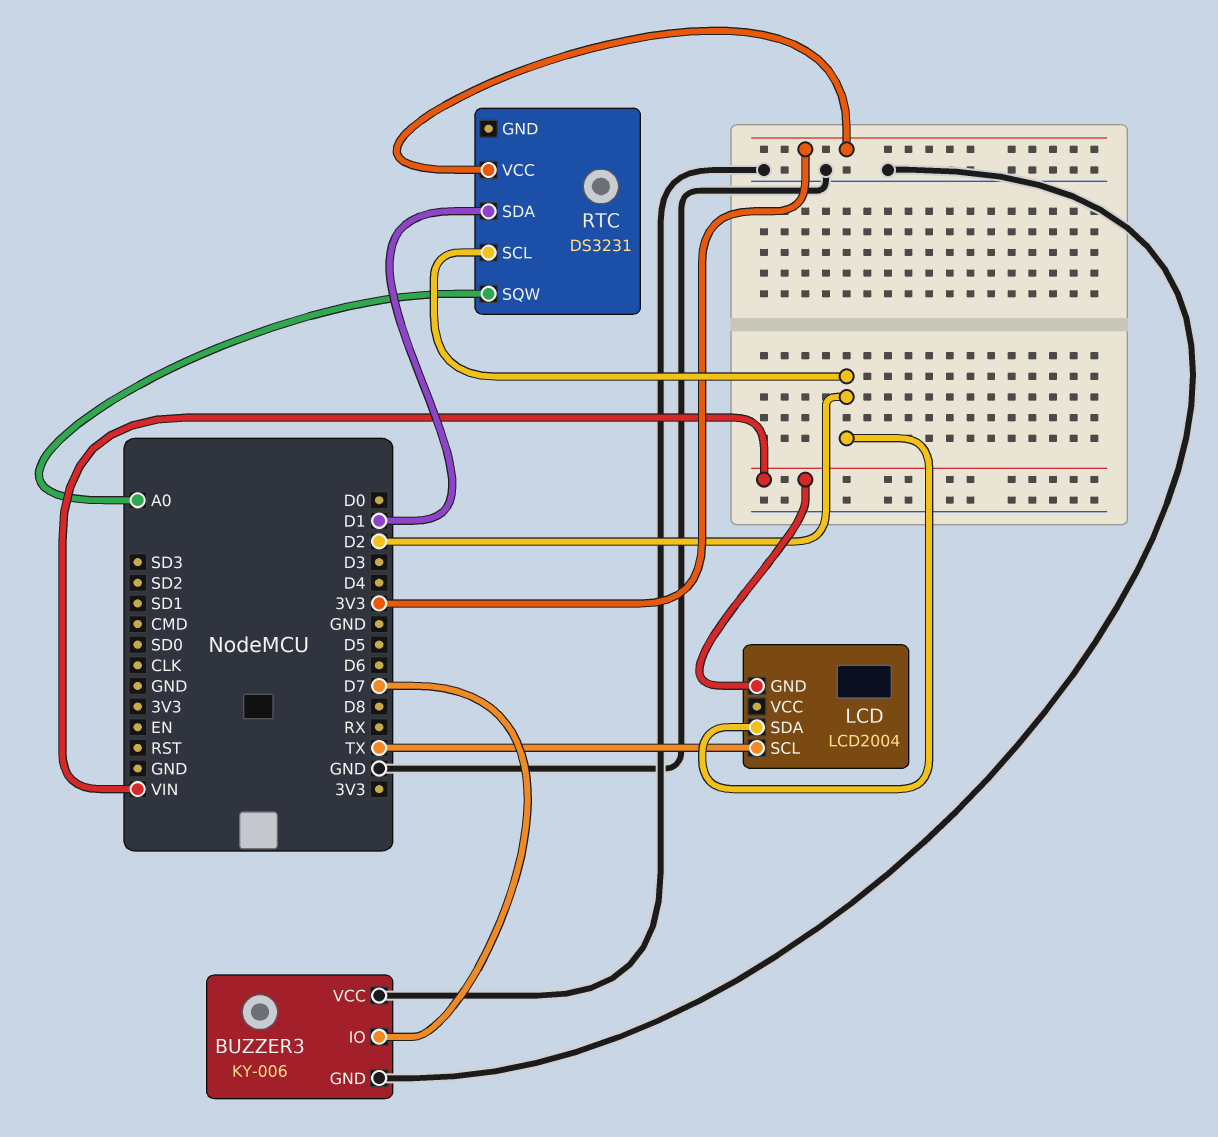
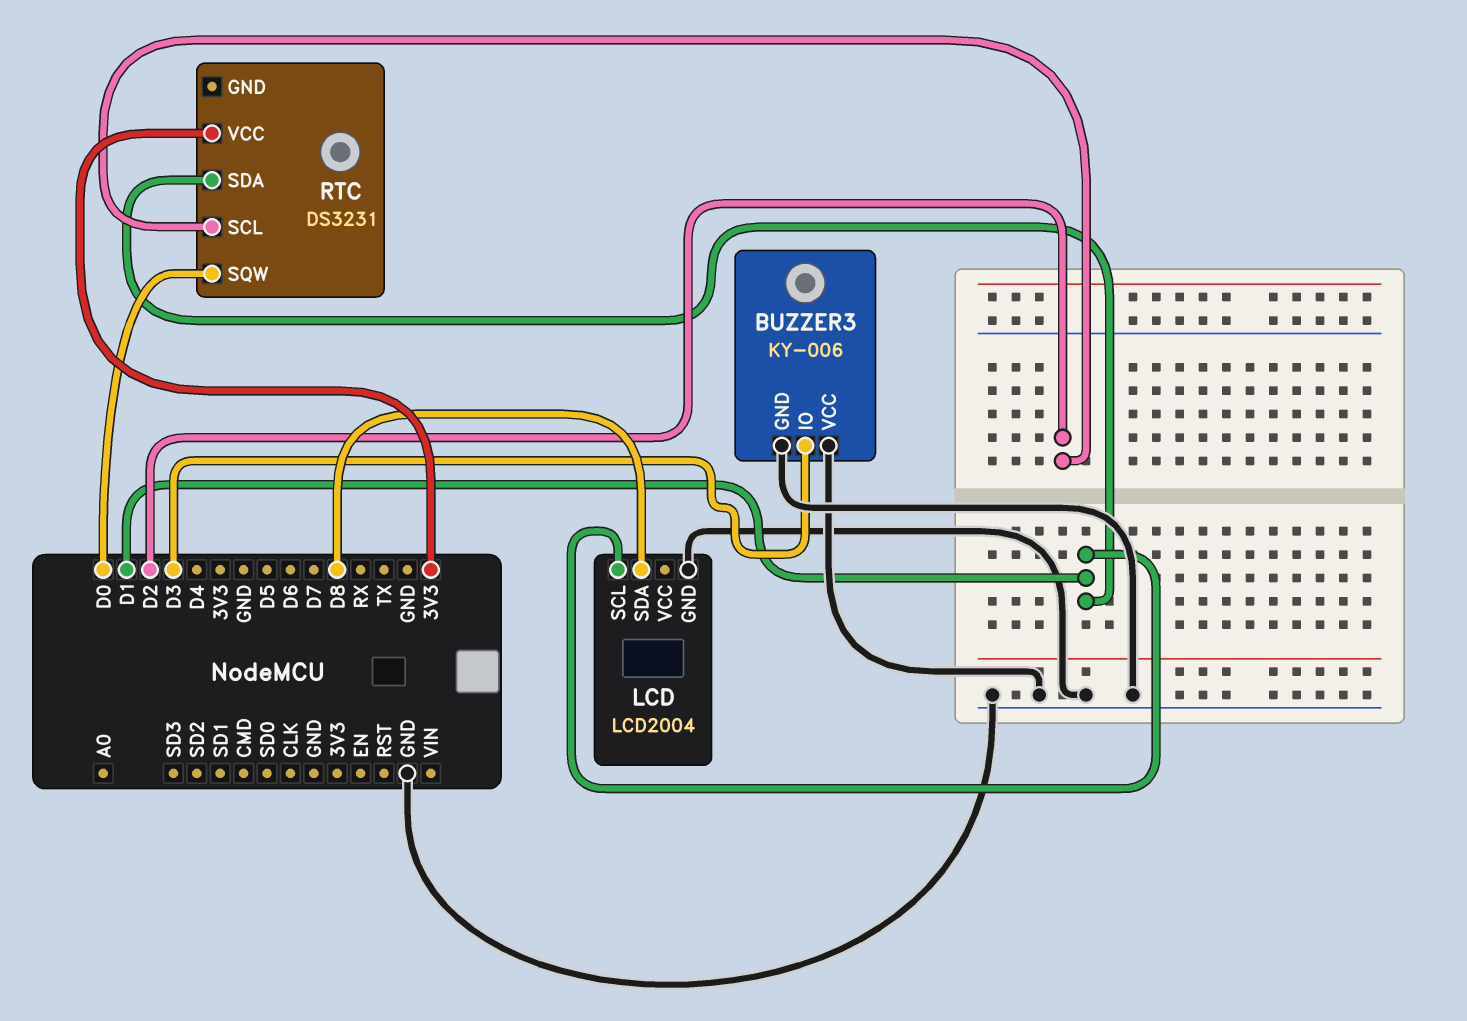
BUZZER3 pin IO: D7 -> D3
LCD pin GND: VIN -> GND
LCD pin SCL: TX -> D1
LCD pin SDA: D2 -> D8
RTC pin SQW: A0 -> D0

